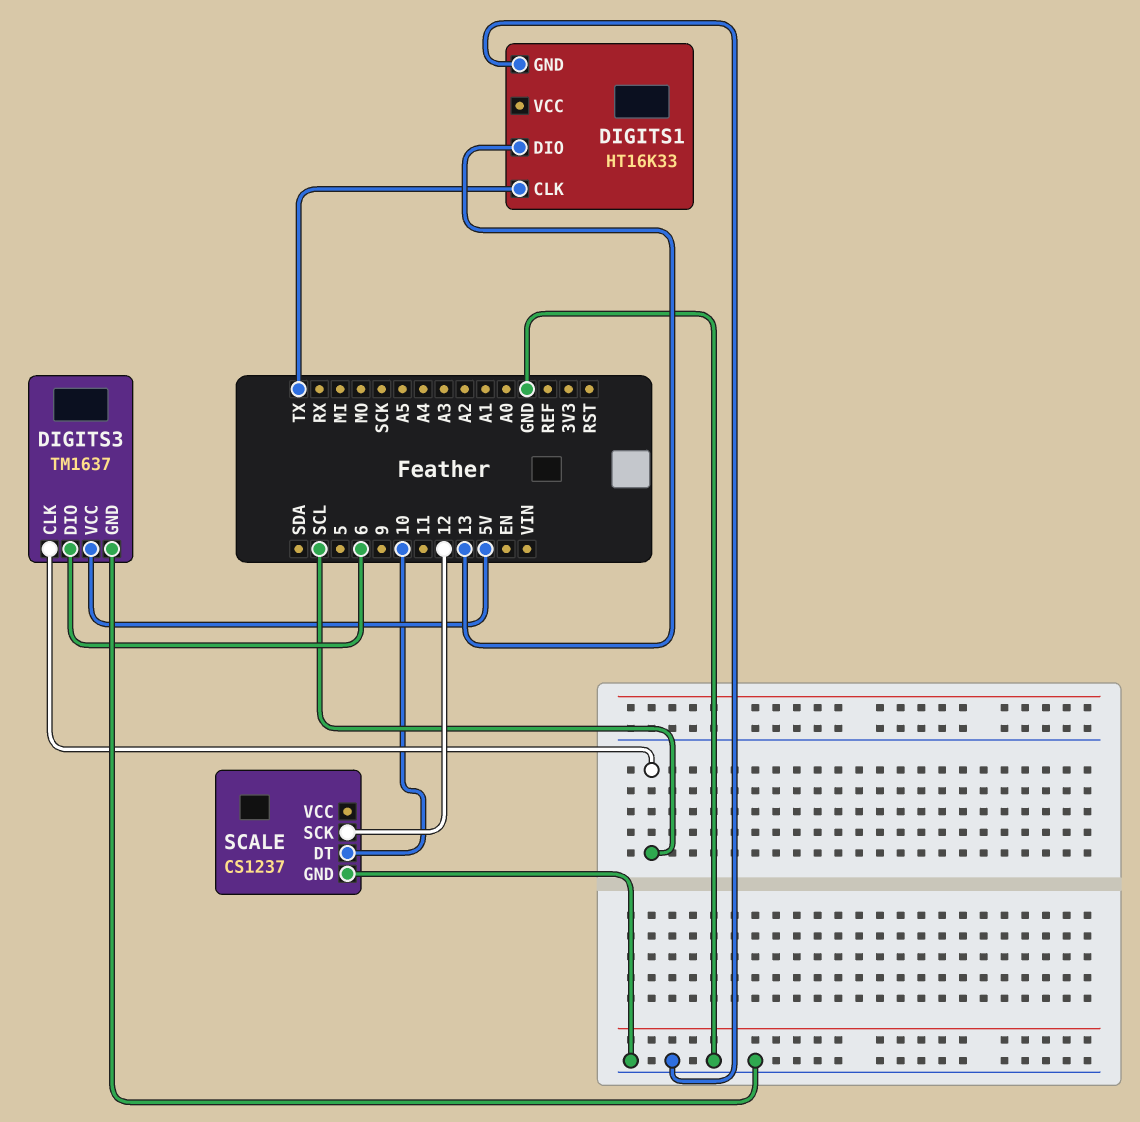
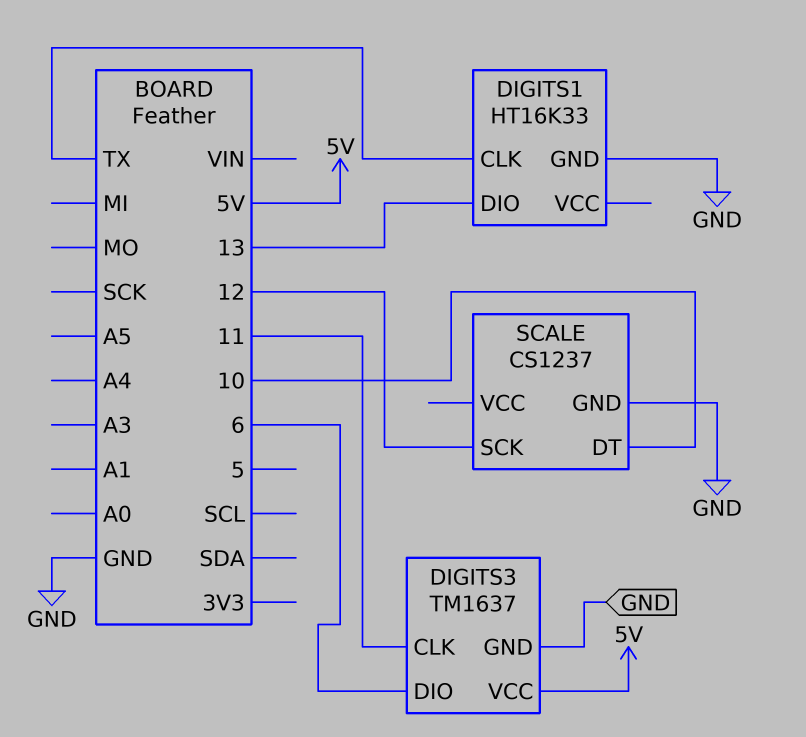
DIGITS3 pin CLK: SCL -> 11

